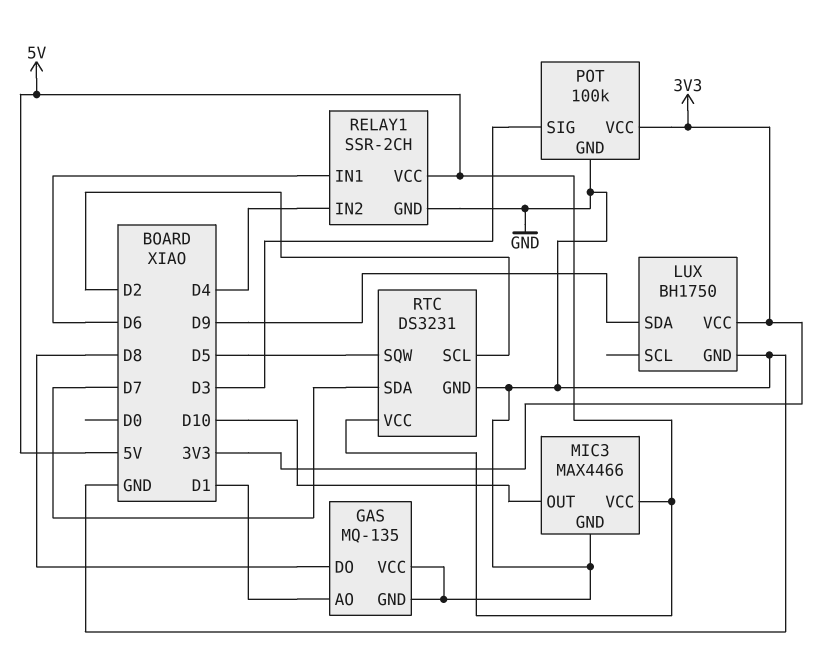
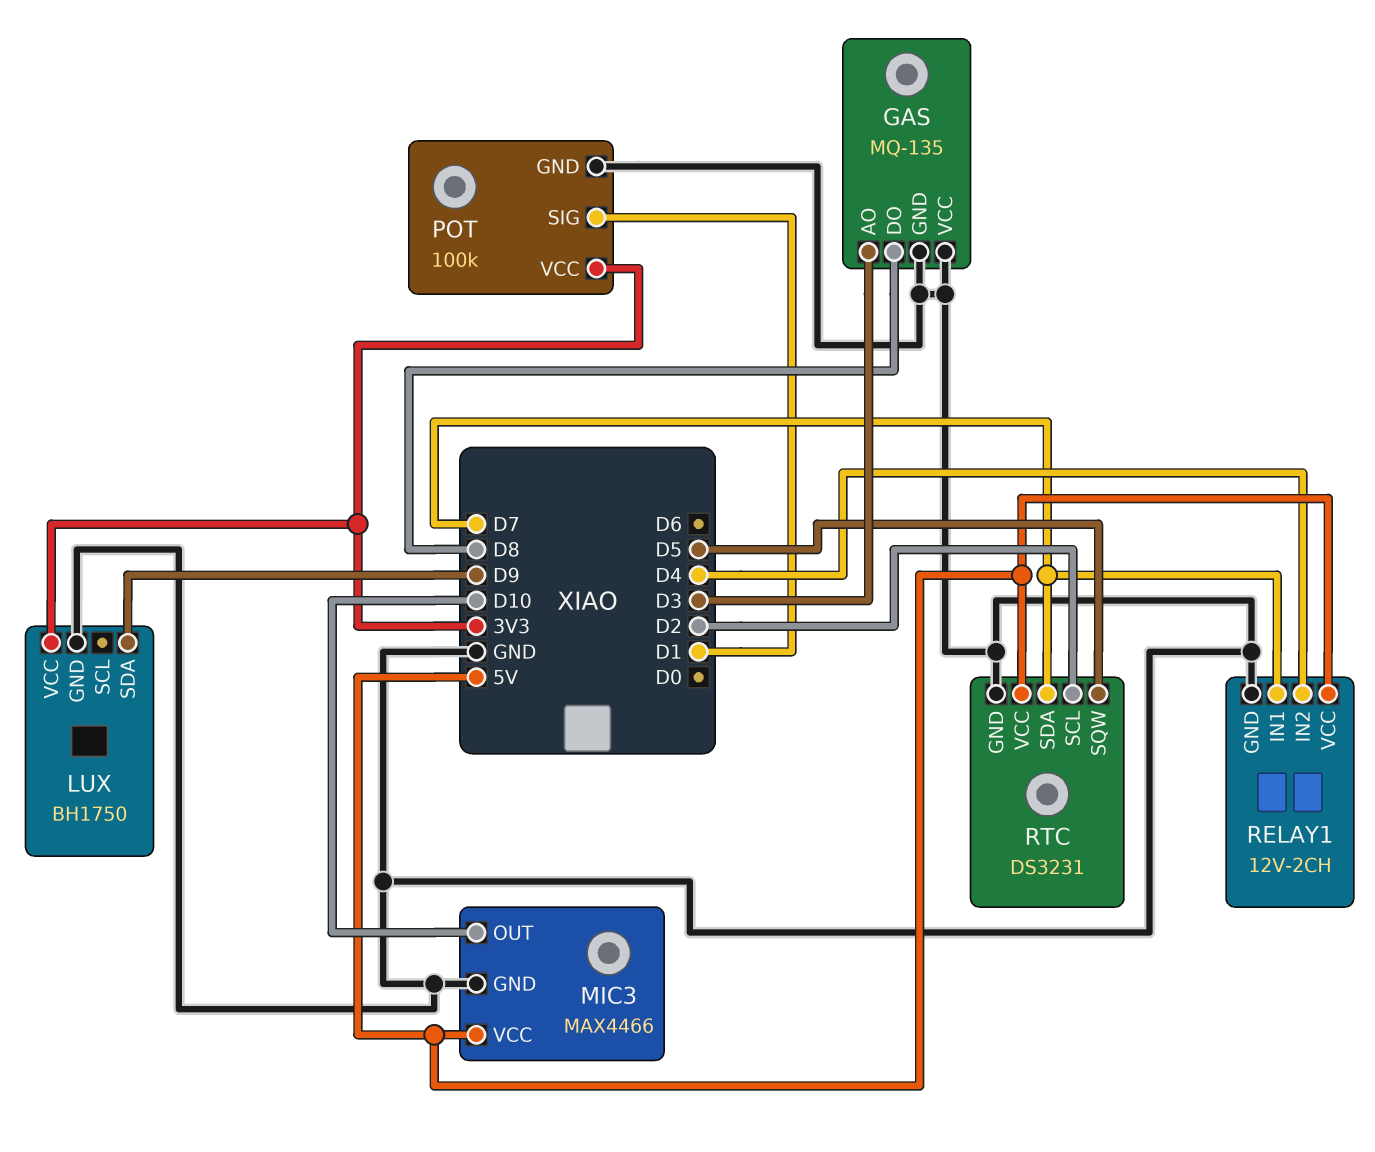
GAS pin AO: D1 -> D3
POT pin SIG: D3 -> D1
RELAY1: SSR-2CH -> 12V-2CH
RELAY1 pin IN1: D6 -> D7

